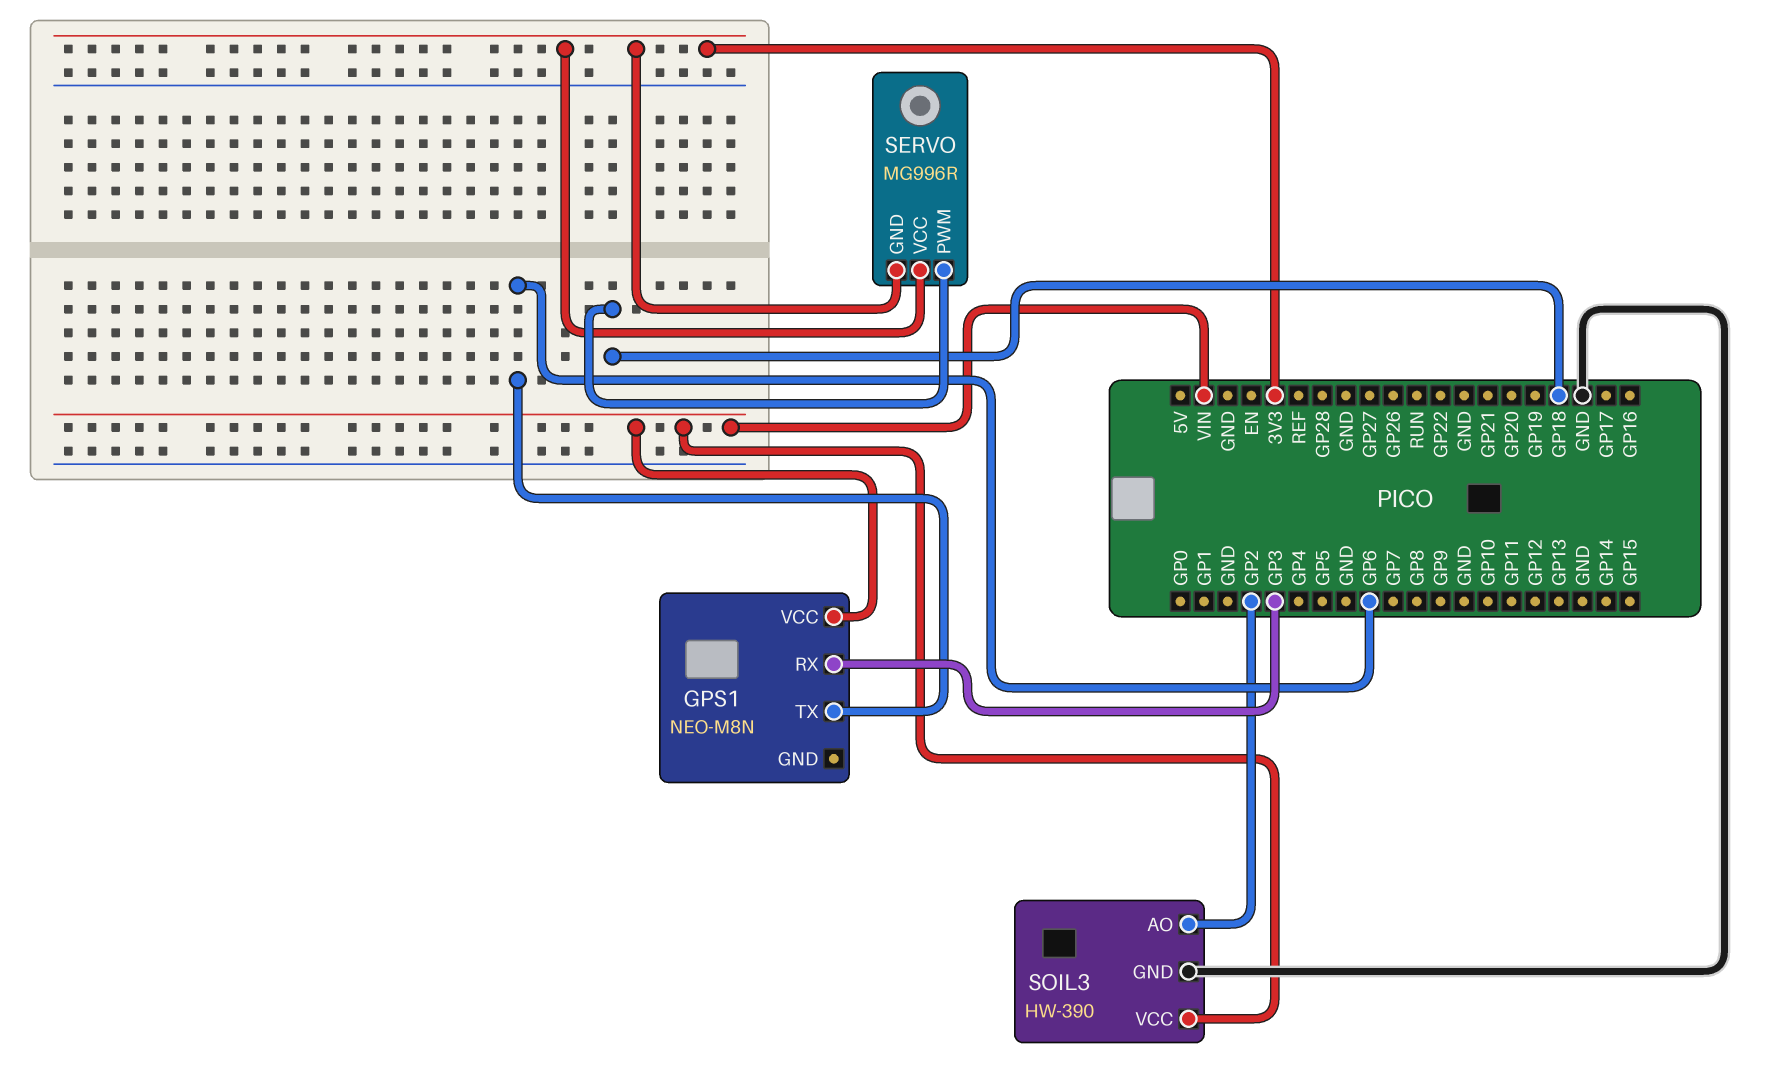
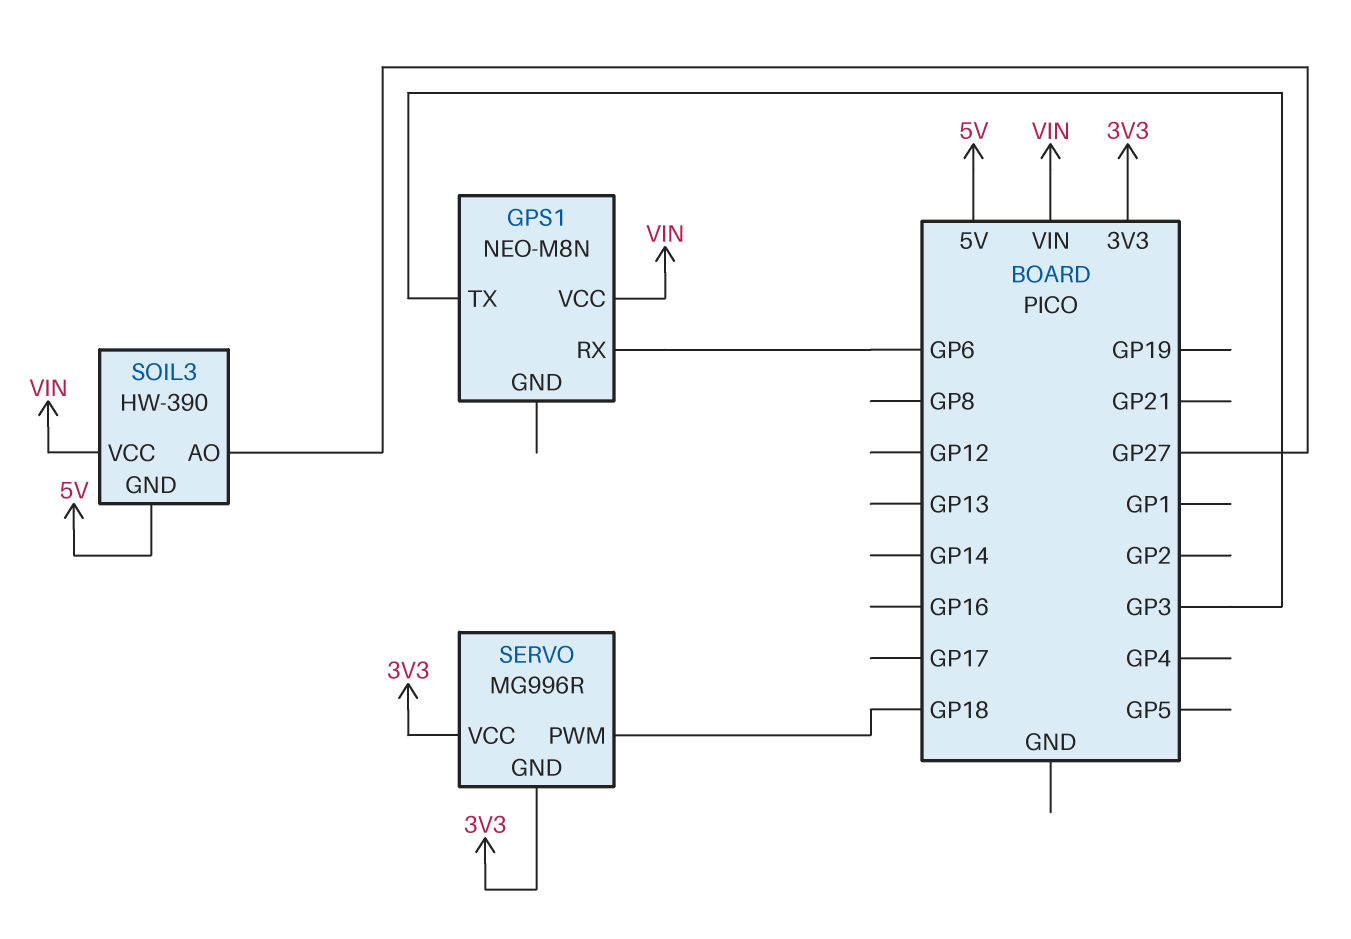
GPS1 pin RX: GP3 -> GP6
GPS1 pin TX: GP6 -> GP3
SOIL3 pin AO: GP2 -> GP27
SOIL3 pin GND: GND -> 5V

